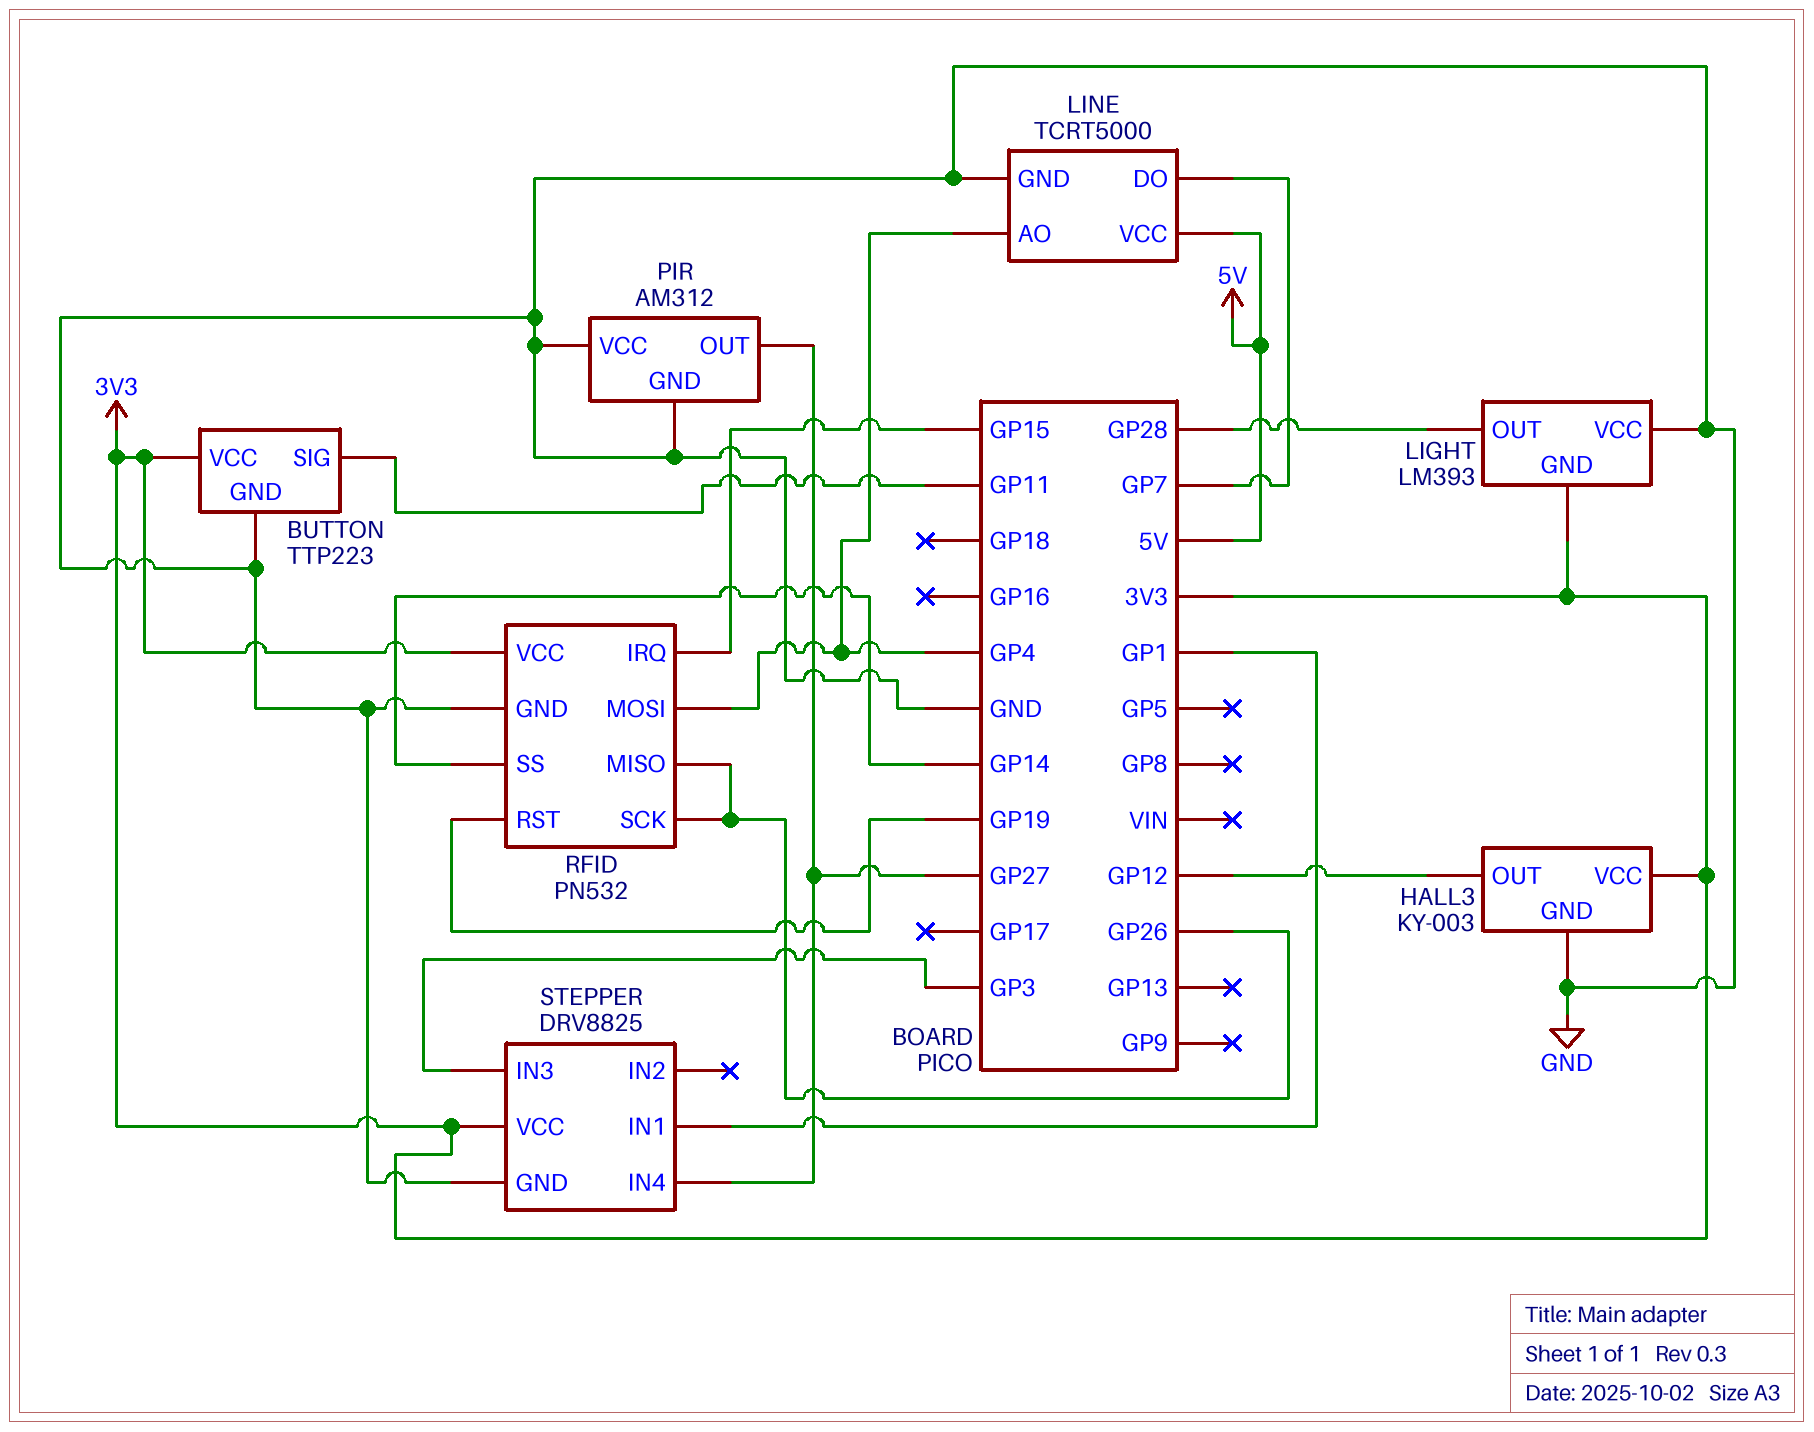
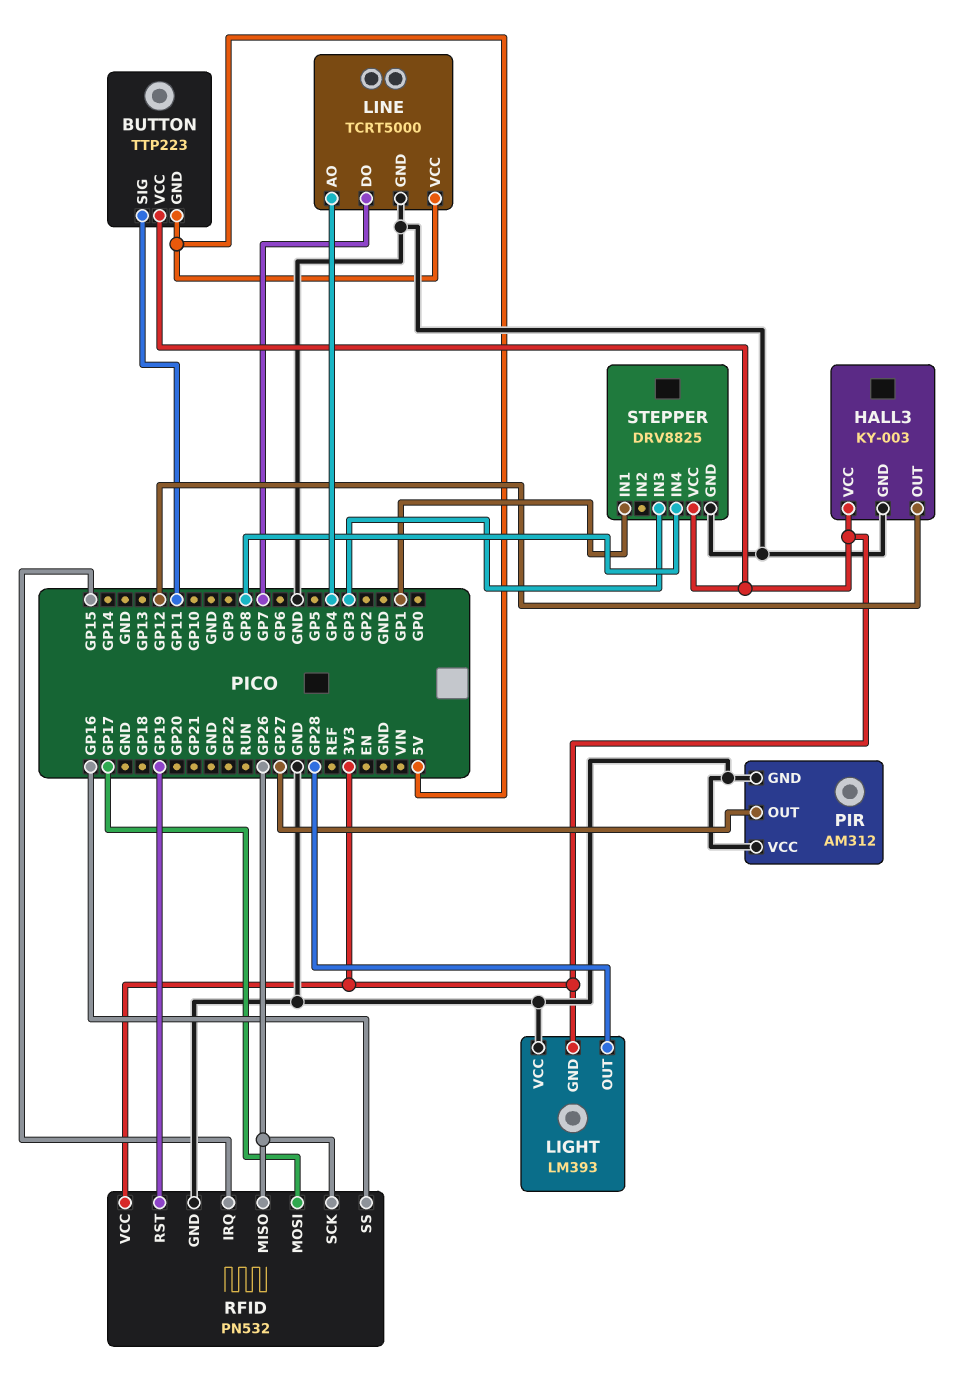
BUTTON pin GND: GND -> 5V
RFID pin MOSI: GP4 -> GP17
RFID pin SS: GP14 -> GP16
STEPPER pin IN4: GP27 -> GP8

